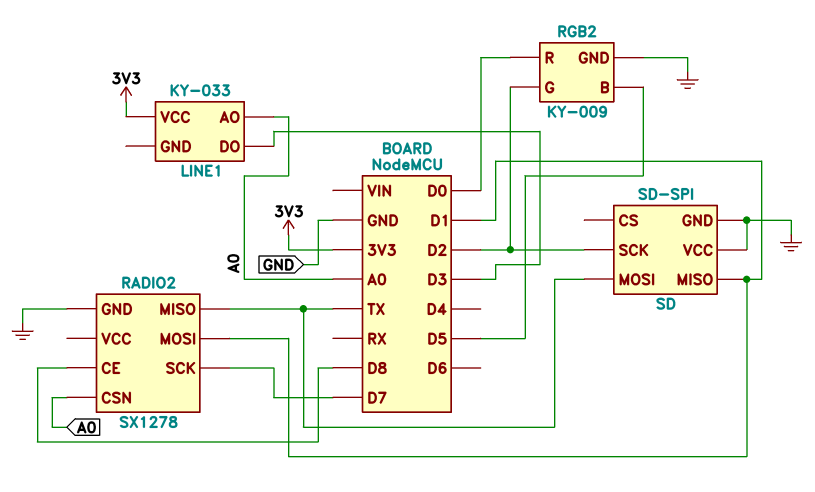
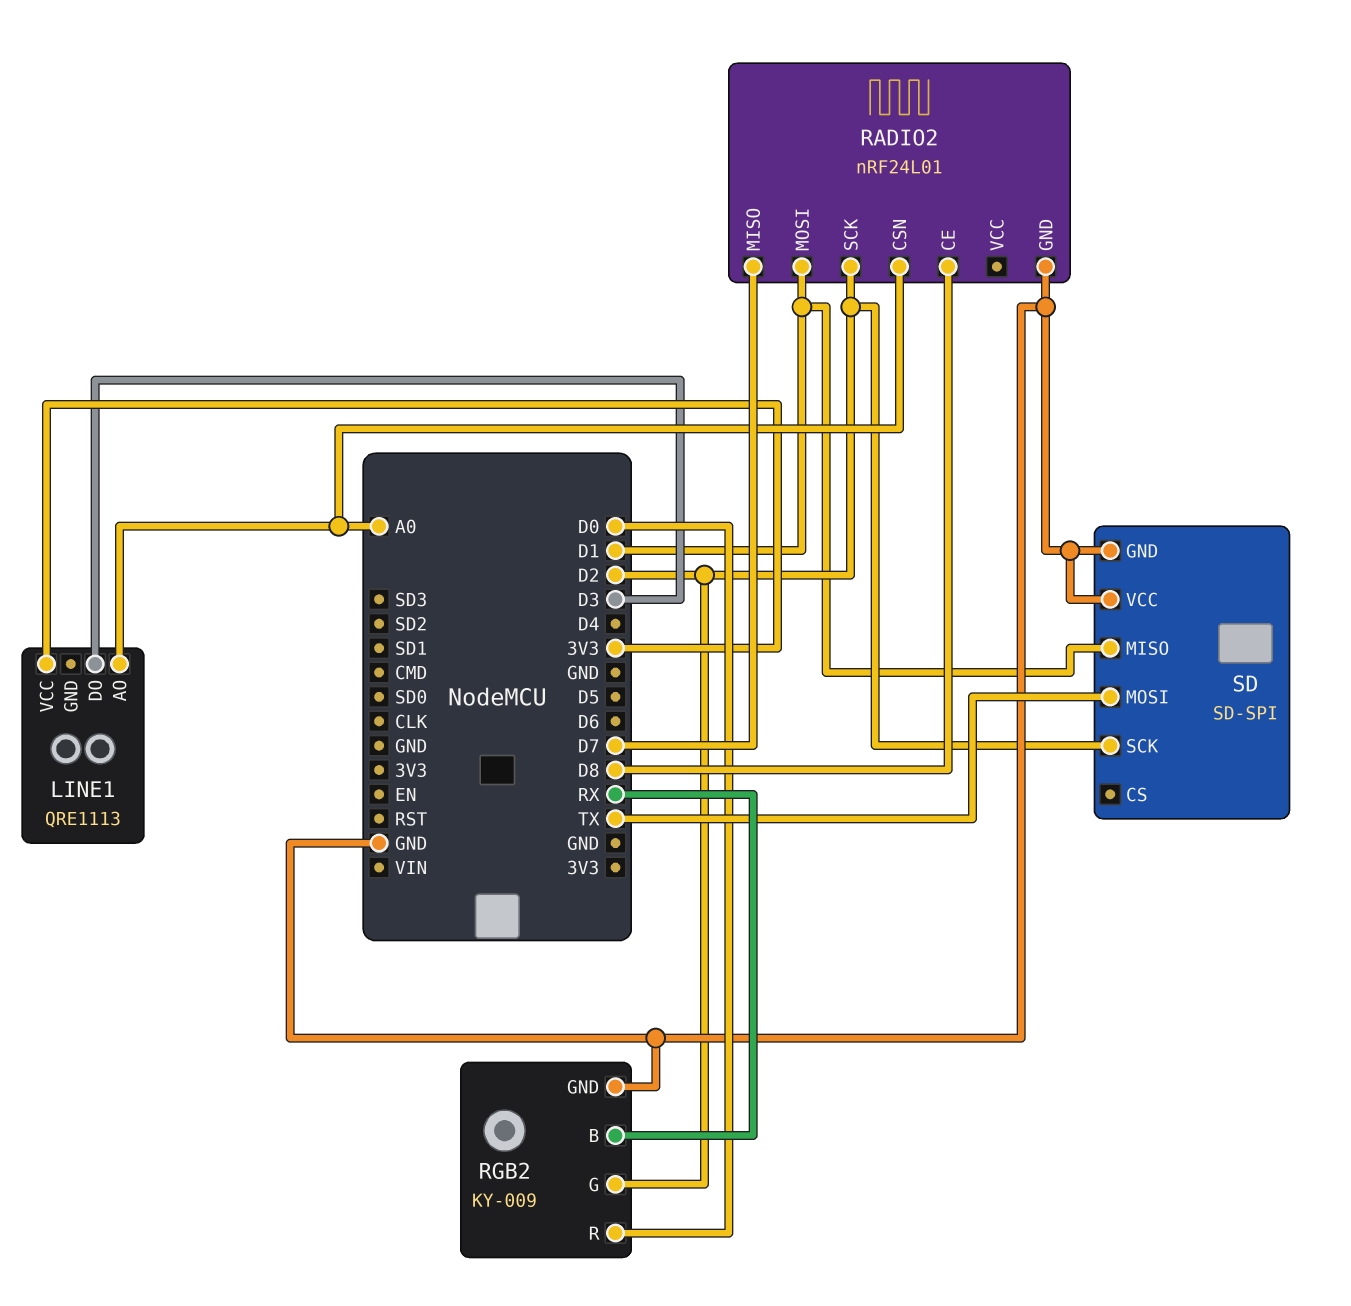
LINE1: KY-033 -> QRE1113
RADIO2: SX1278 -> nRF24L01
RADIO2 pin MISO: TX -> D7
RADIO2 pin SCK: D7 -> D2
RGB2 pin B: D5 -> RX

